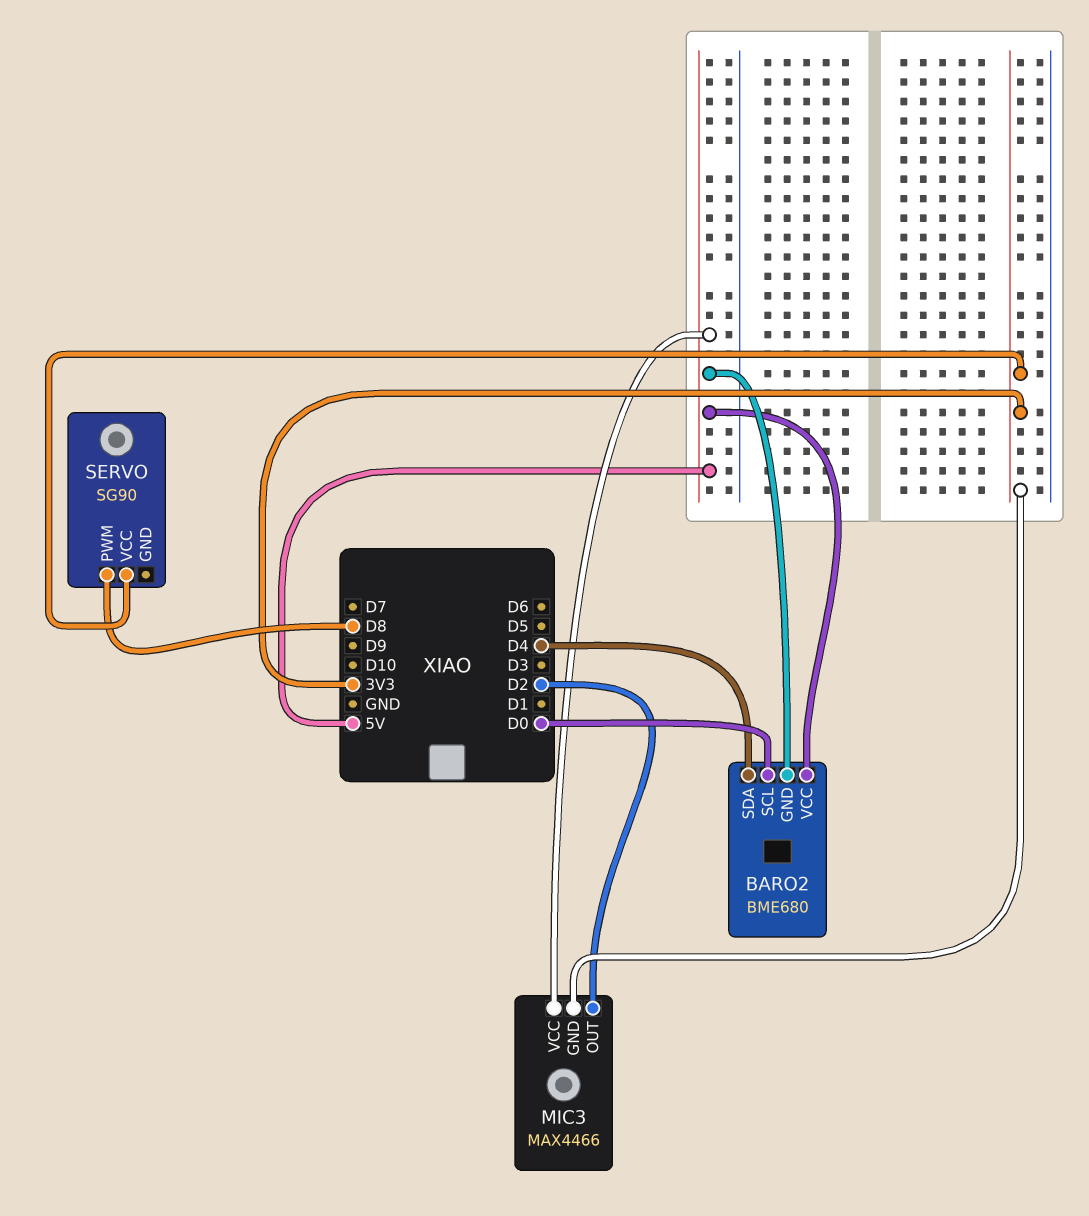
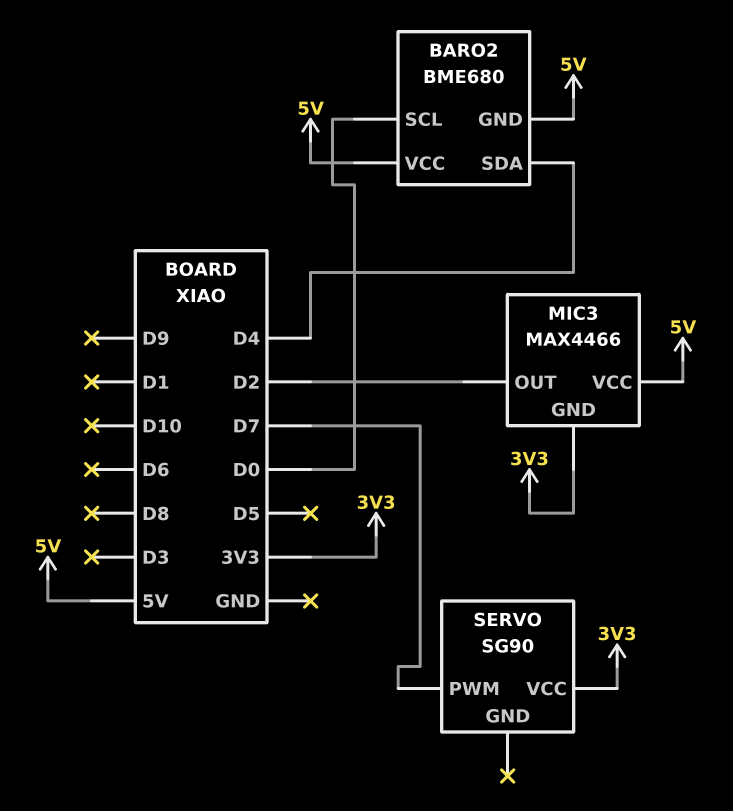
SERVO pin PWM: D8 -> D7

